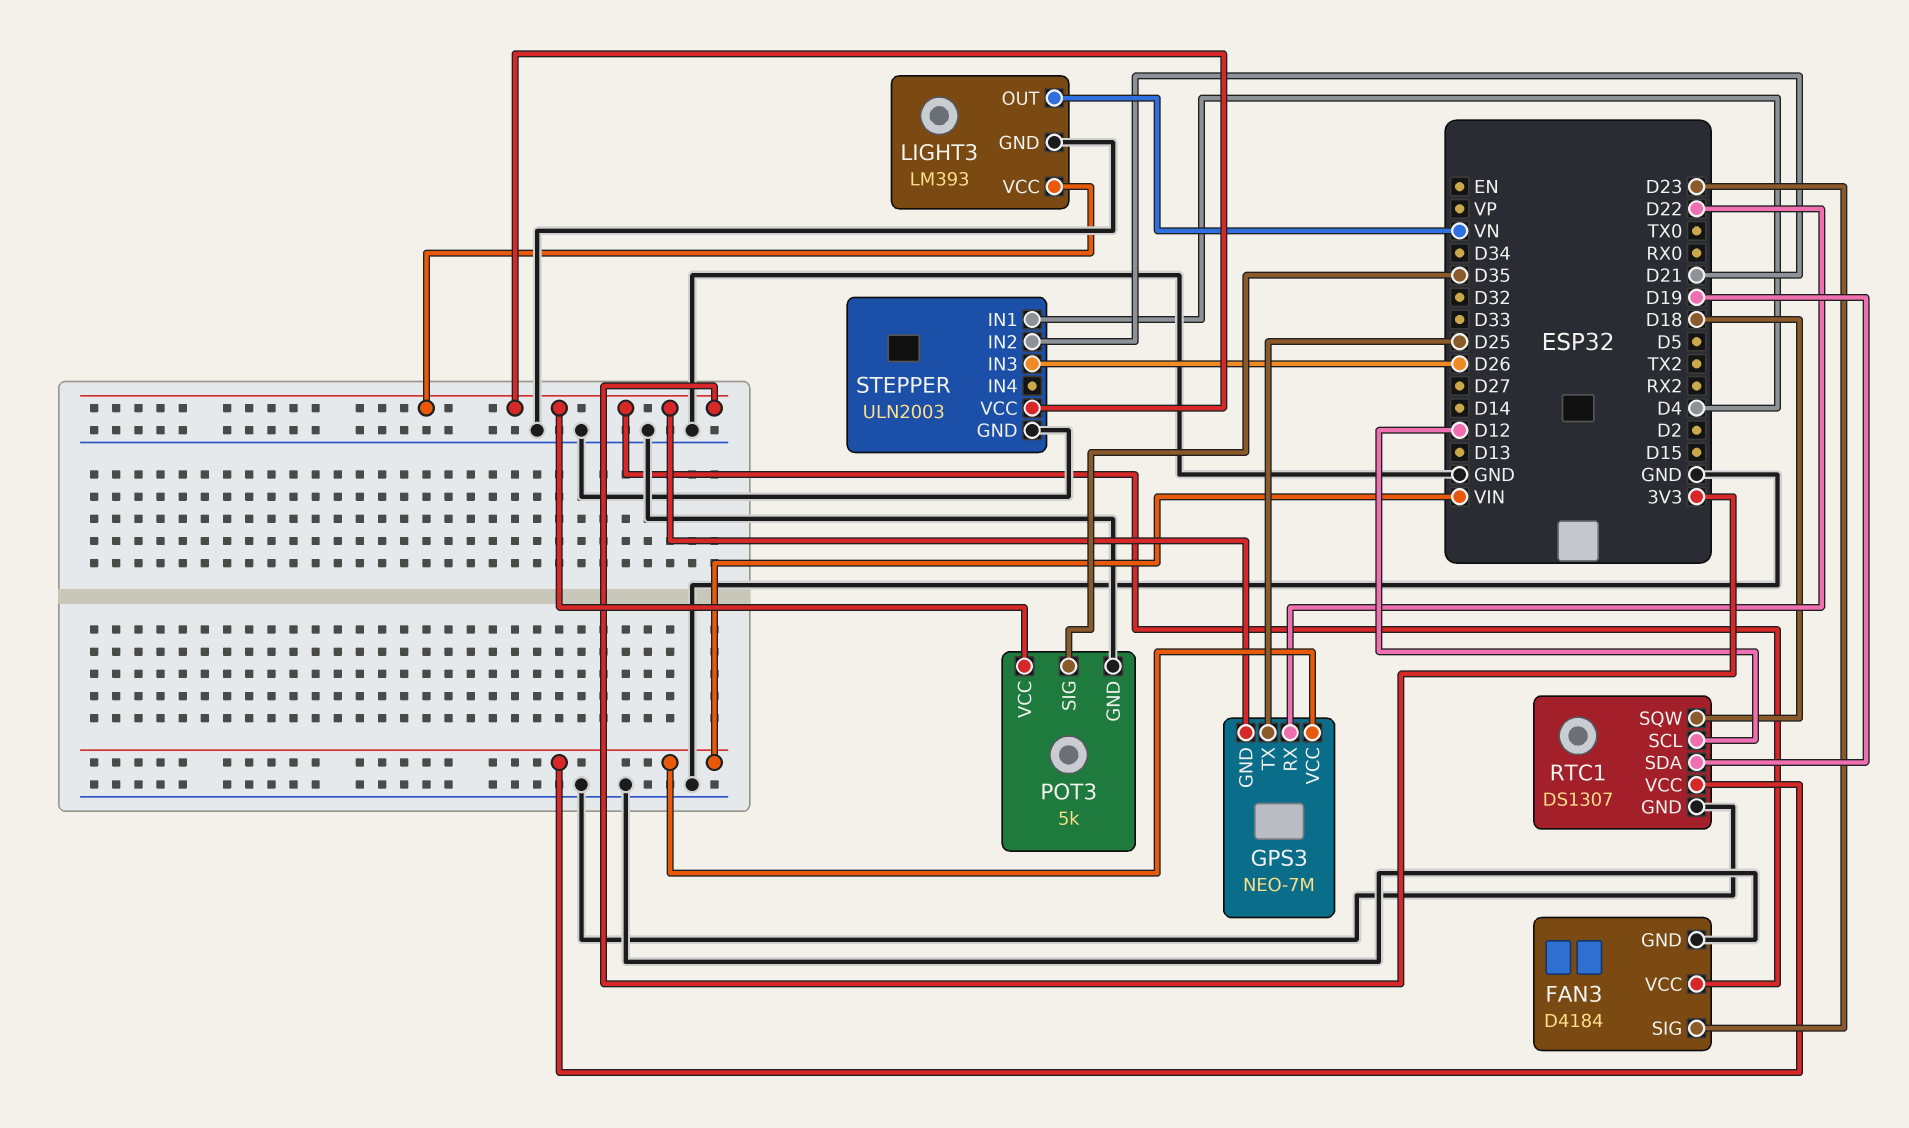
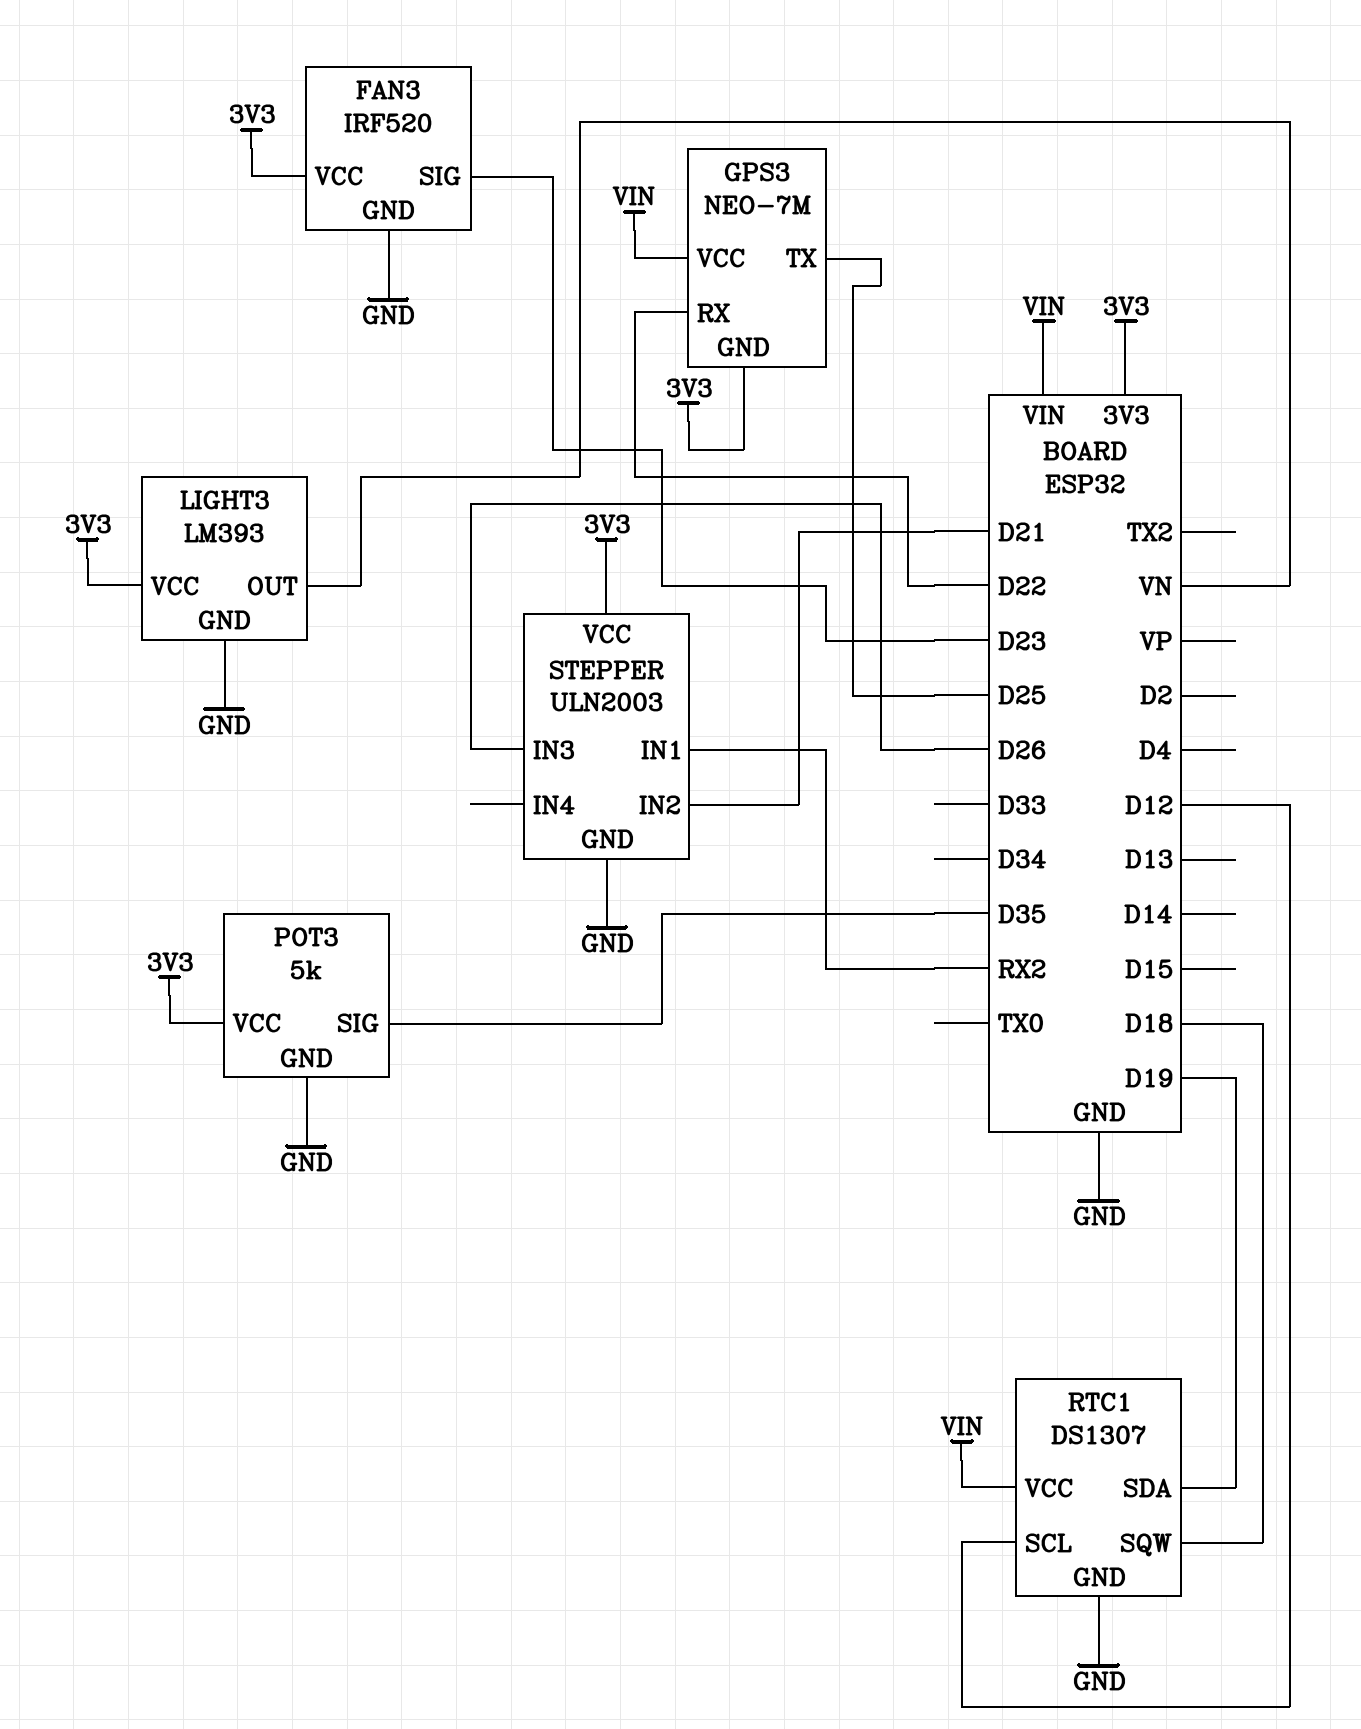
FAN3: D4184 -> IRF520
STEPPER pin IN1: D4 -> RX2

